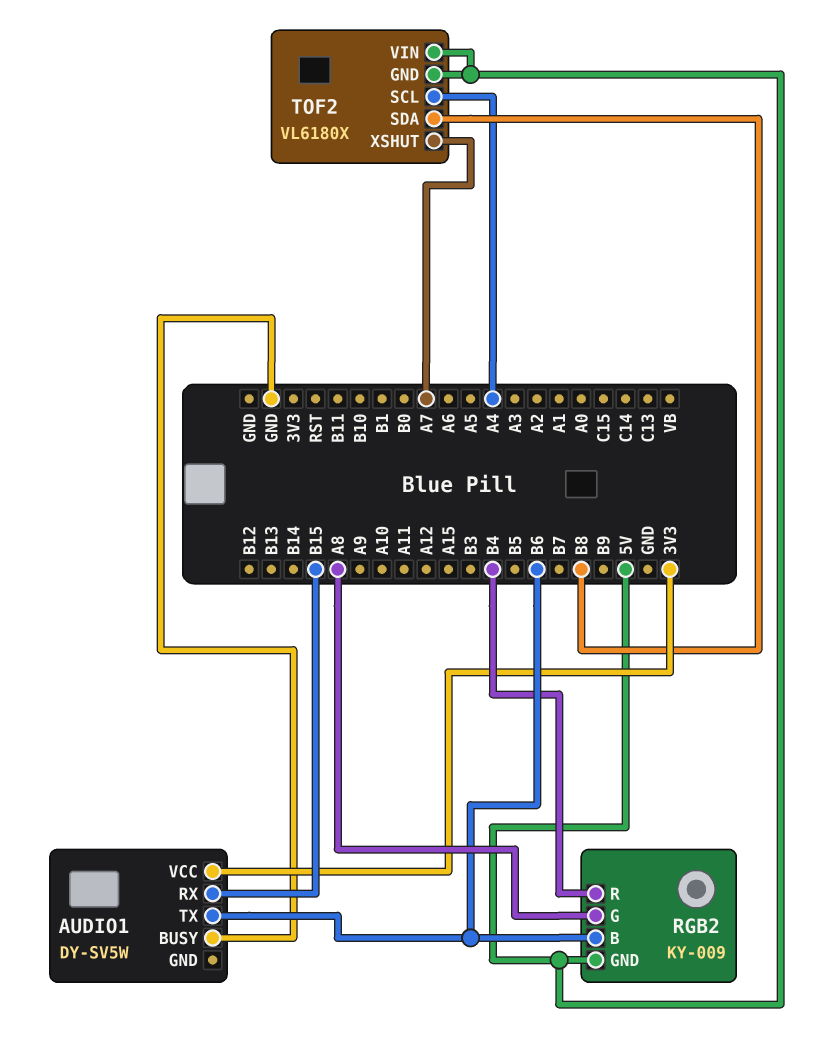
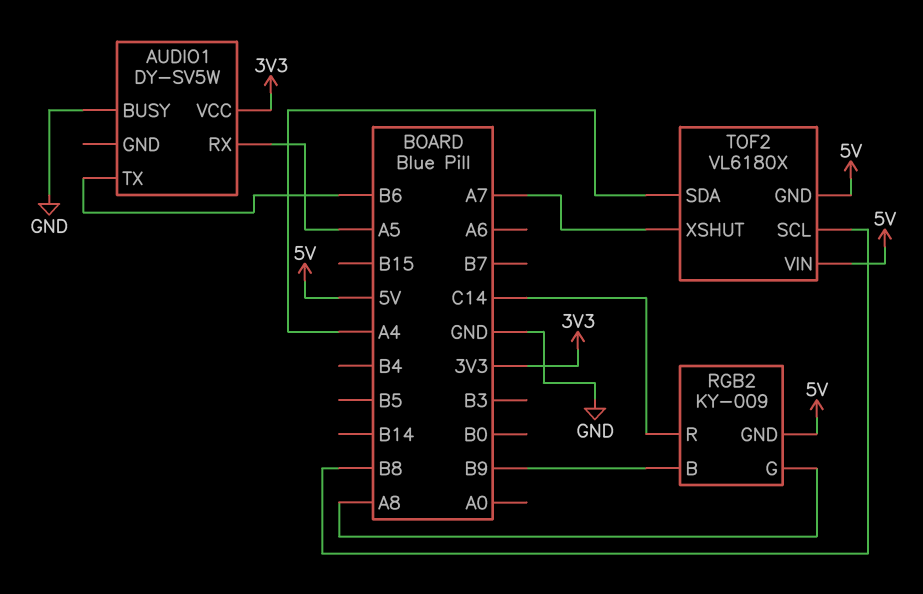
AUDIO1 pin RX: B15 -> A5
RGB2 pin B: B6 -> B9
RGB2 pin R: B4 -> C14
TOF2 pin SCL: A4 -> B8
TOF2 pin SDA: B8 -> A4

